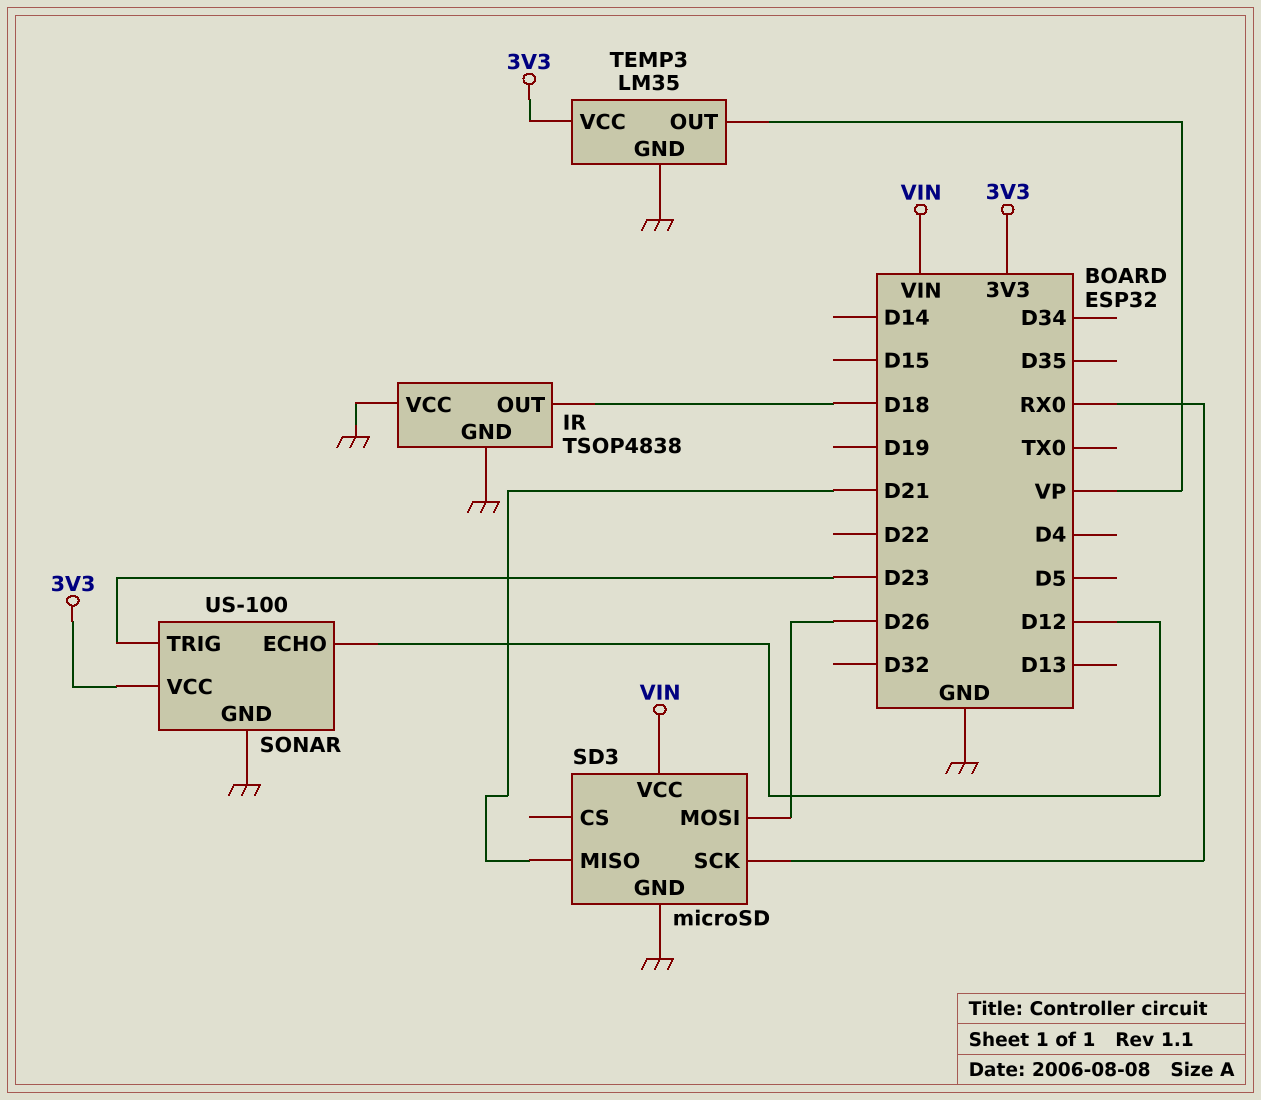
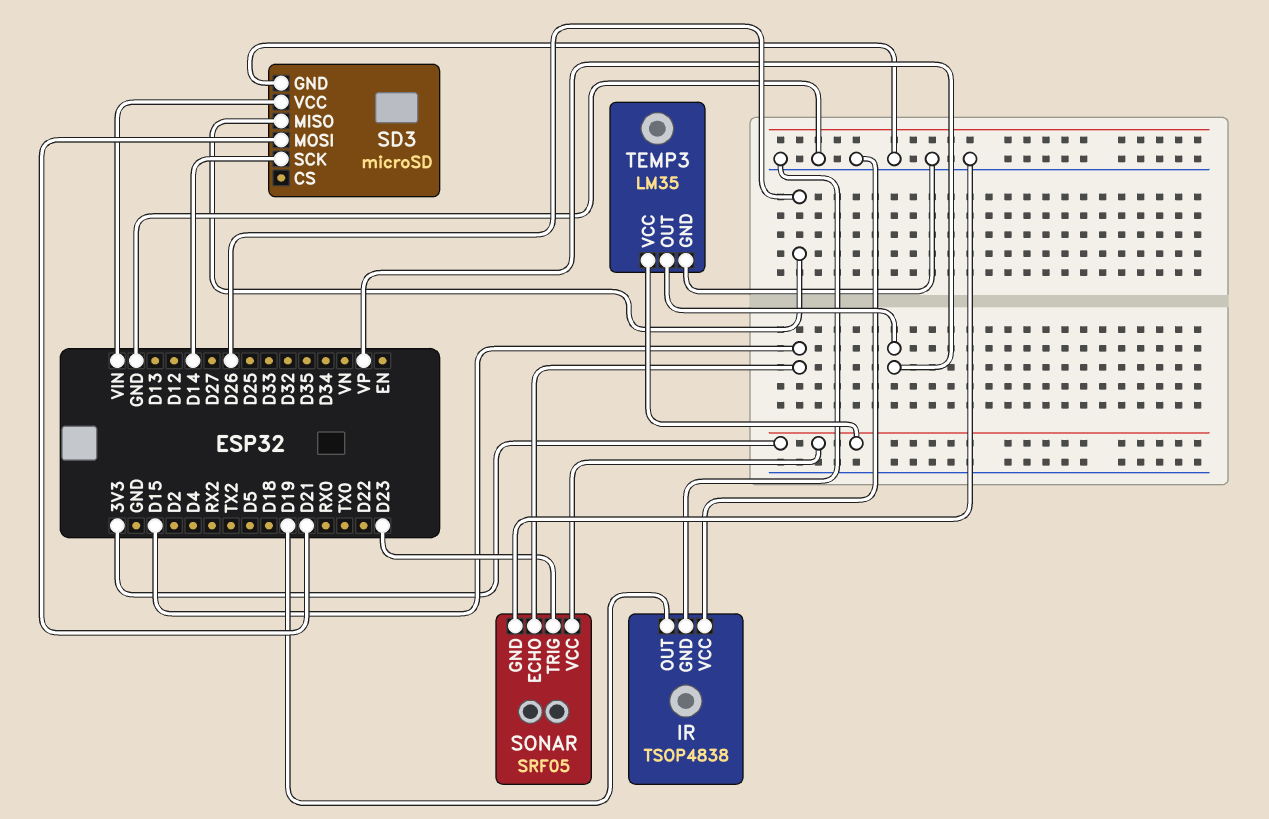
IR pin OUT: D18 -> D19
SD3 pin MISO: D21 -> D26
SD3 pin MOSI: D26 -> D21
SD3 pin SCK: RX0 -> D14
SONAR: US-100 -> SRF05
SONAR pin ECHO: D12 -> D15

